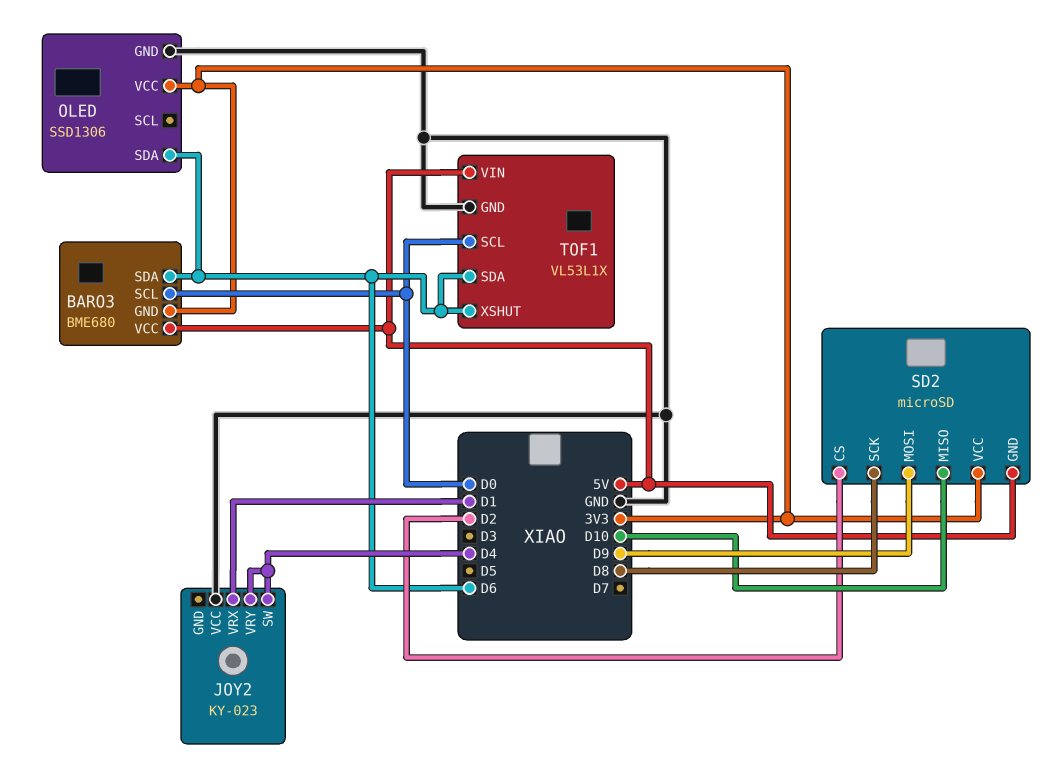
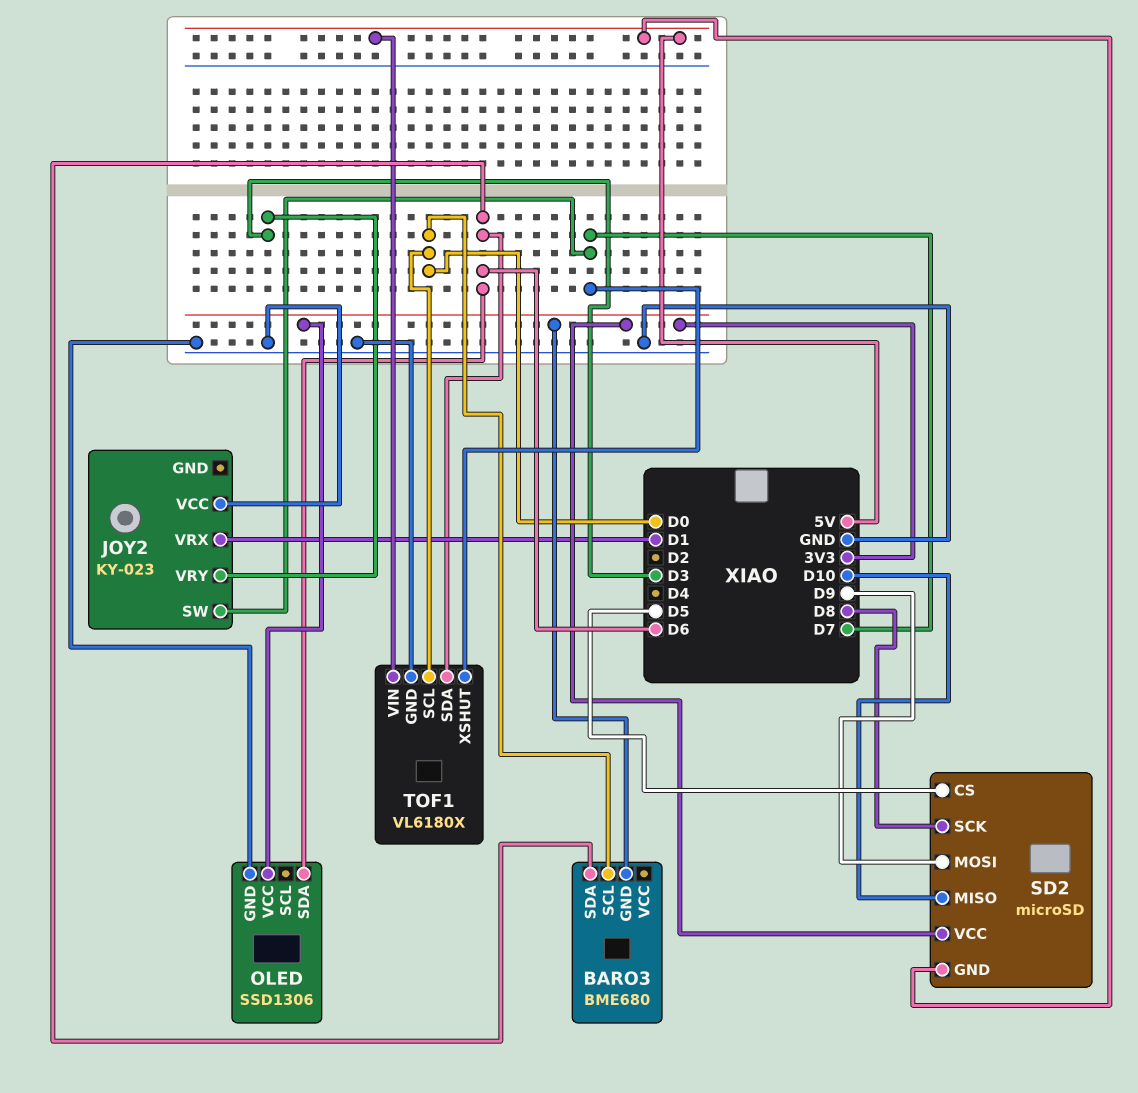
BARO3 pin VCC: 5V -> none
JOY2 pin SW: D4 -> D7
JOY2 pin VRY: D4 -> D3
SD2 pin CS: D2 -> D5
TOF1: VL53L1X -> VL6180X
TOF1 pin XSHUT: D6 -> D7

